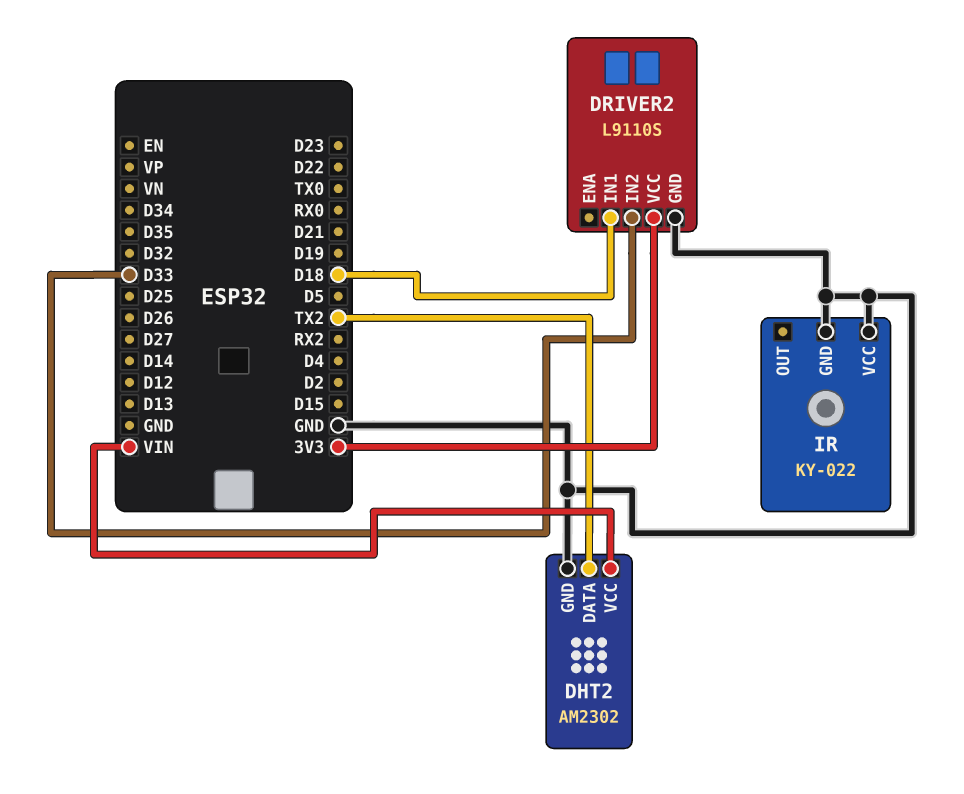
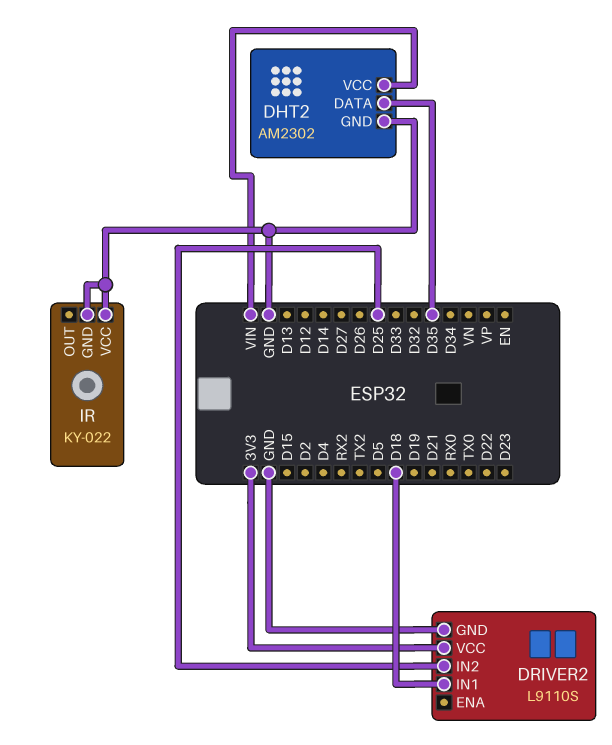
DHT2 pin DATA: TX2 -> D35
DRIVER2 pin IN2: D33 -> D25

